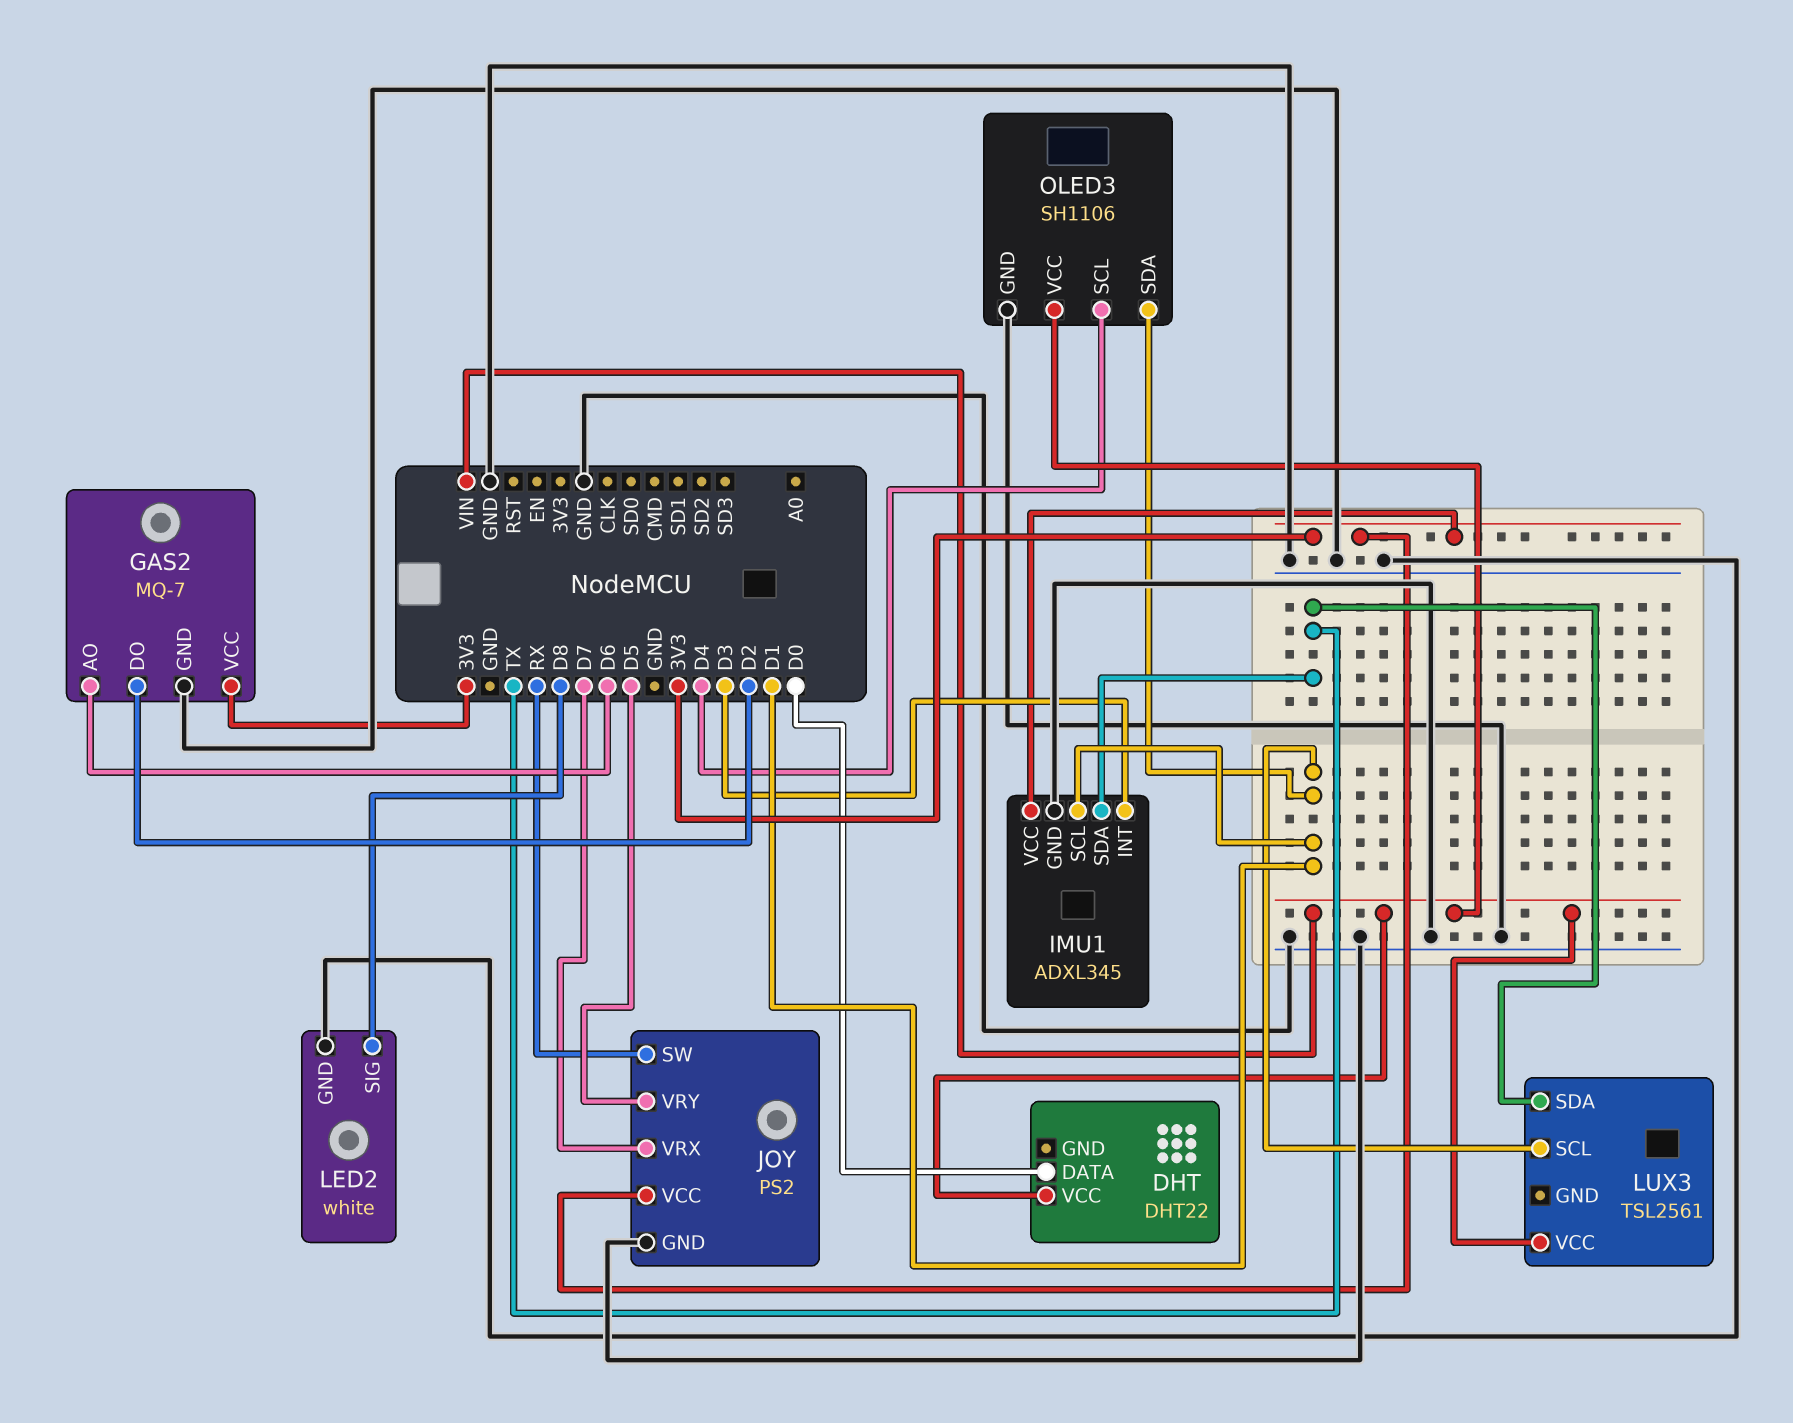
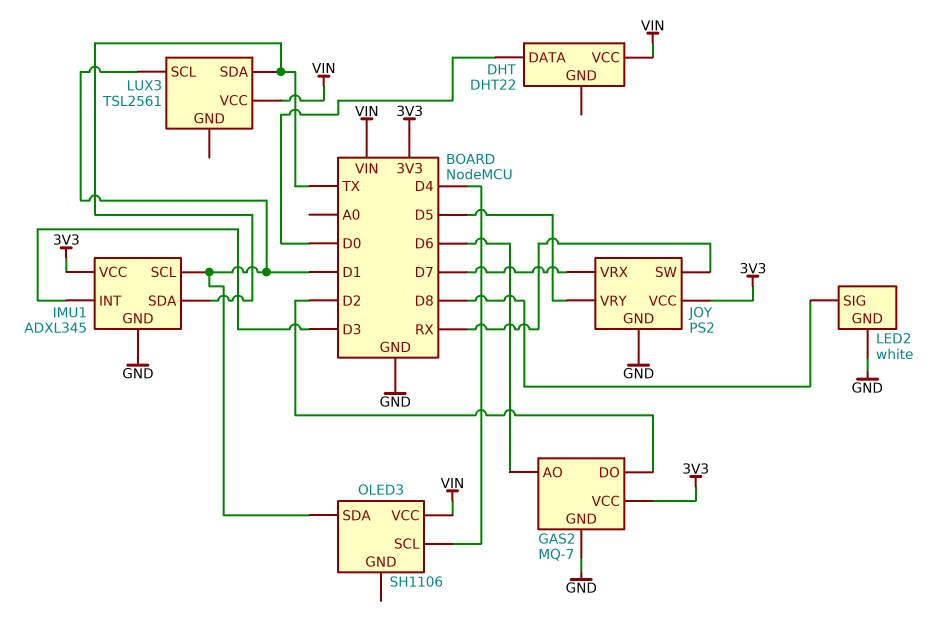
OLED3 pin GND: GND -> none

